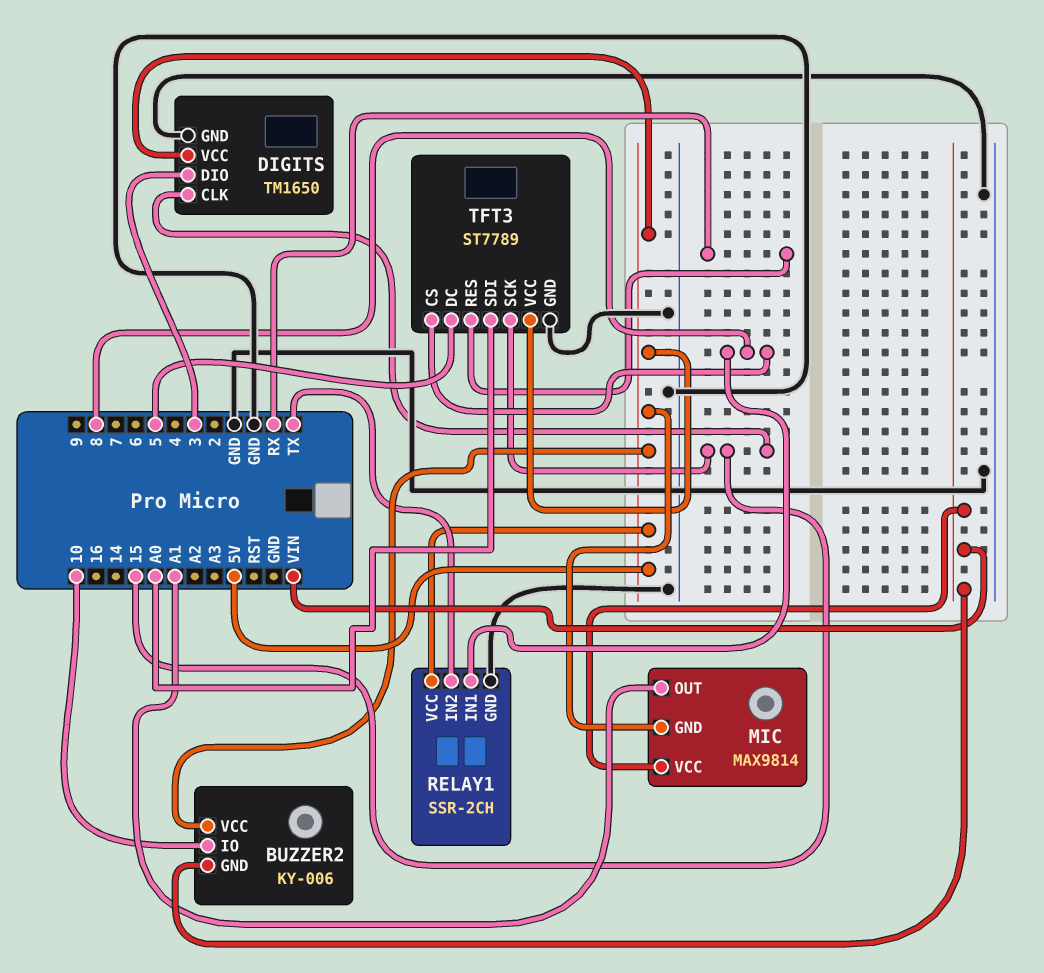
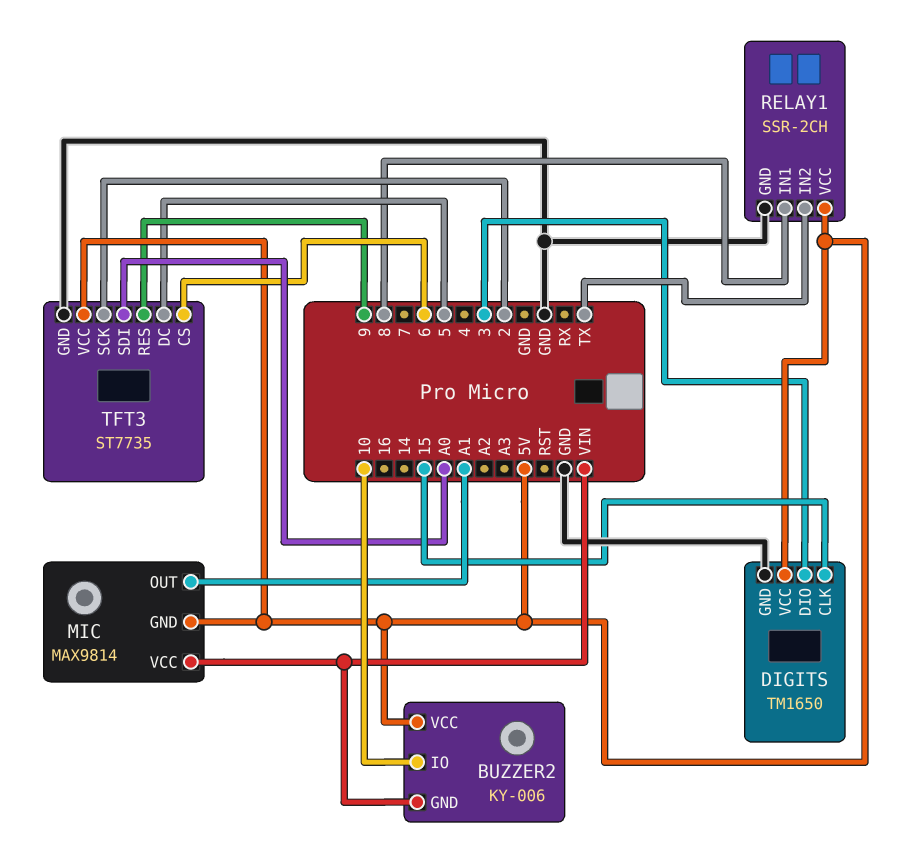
TFT3: ST7789 -> ST7735
TFT3 pin CS: 8 -> 6
TFT3 pin RES: RX -> 9
TFT3 pin SCK: 15 -> 2

